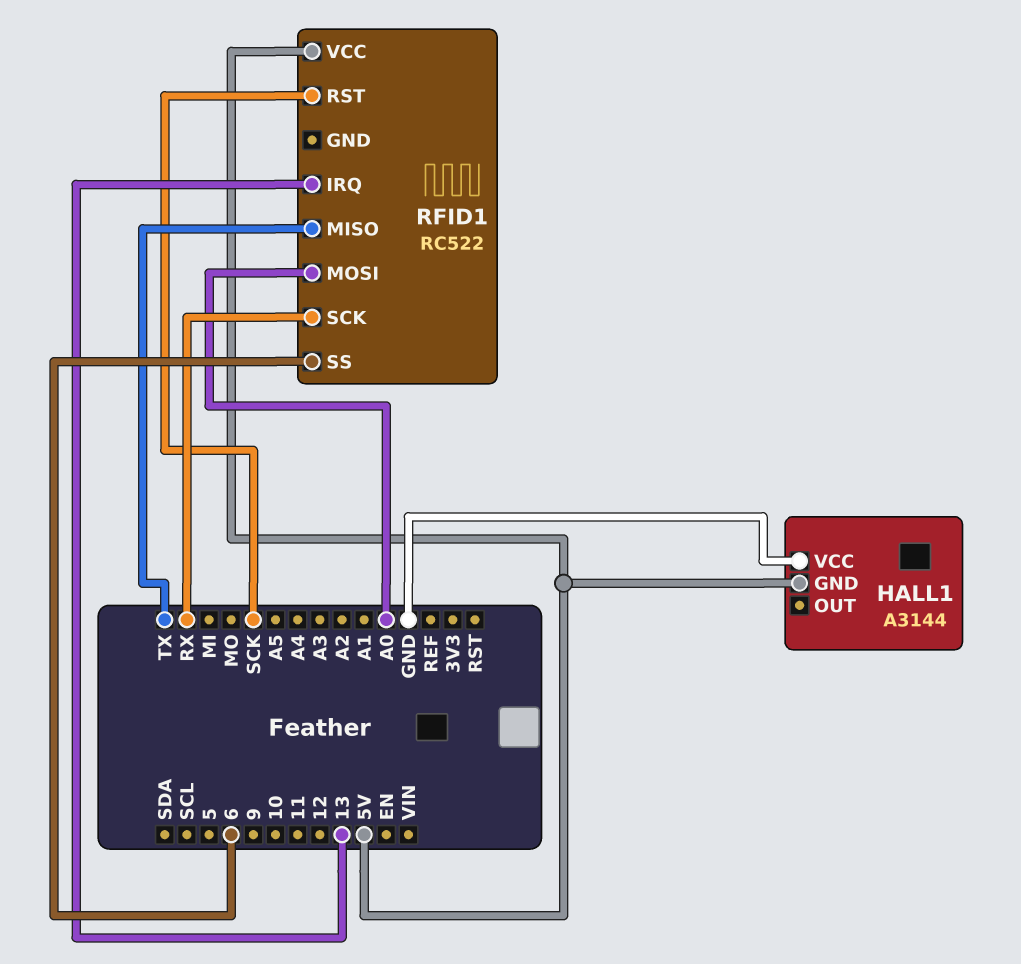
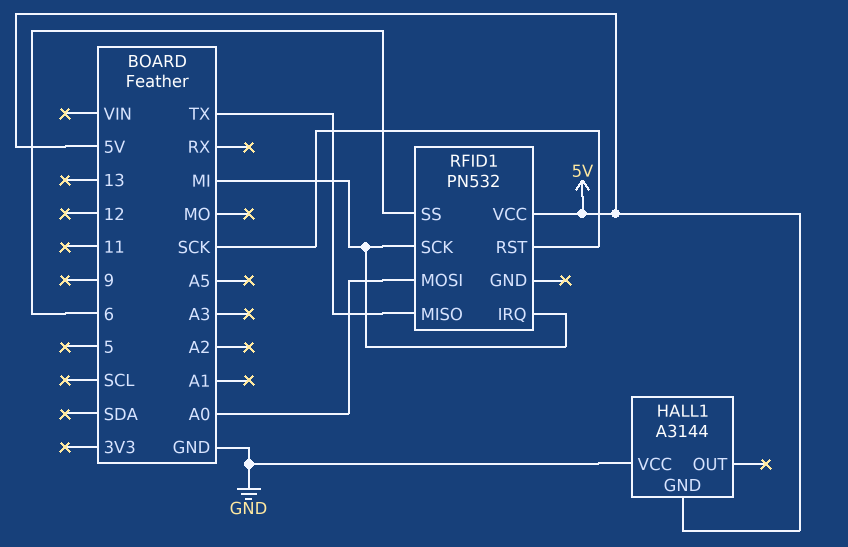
RFID1: RC522 -> PN532
RFID1 pin IRQ: 13 -> MI
RFID1 pin SCK: RX -> MI

